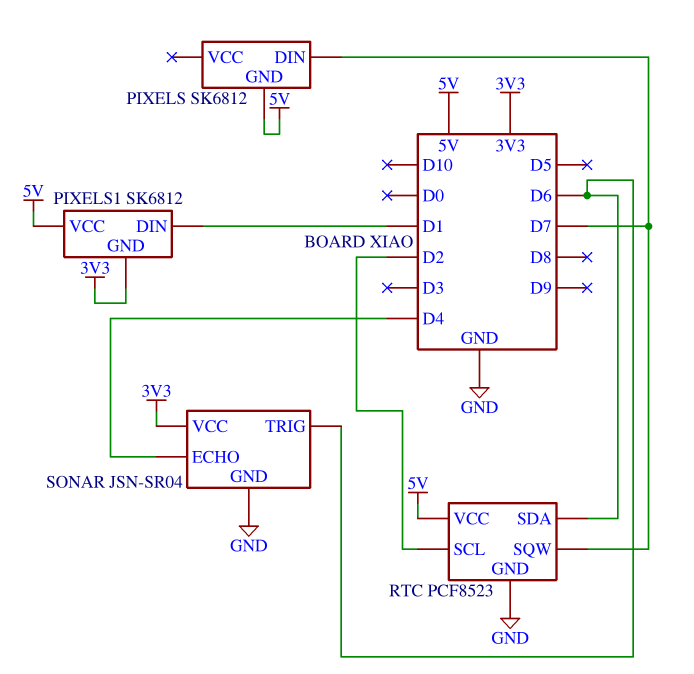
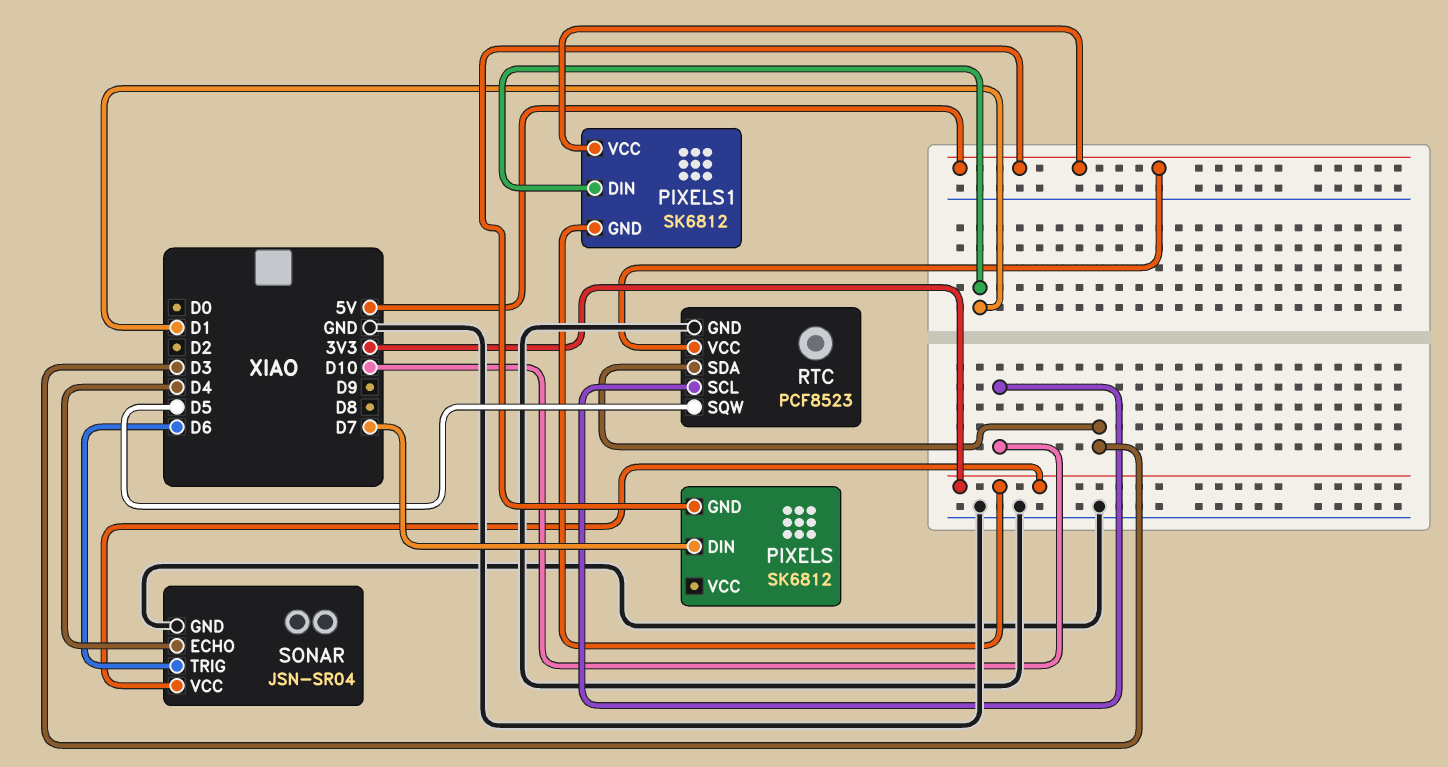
RTC pin SCL: D2 -> D10
RTC pin SDA: D6 -> D3
RTC pin SQW: D7 -> D5

